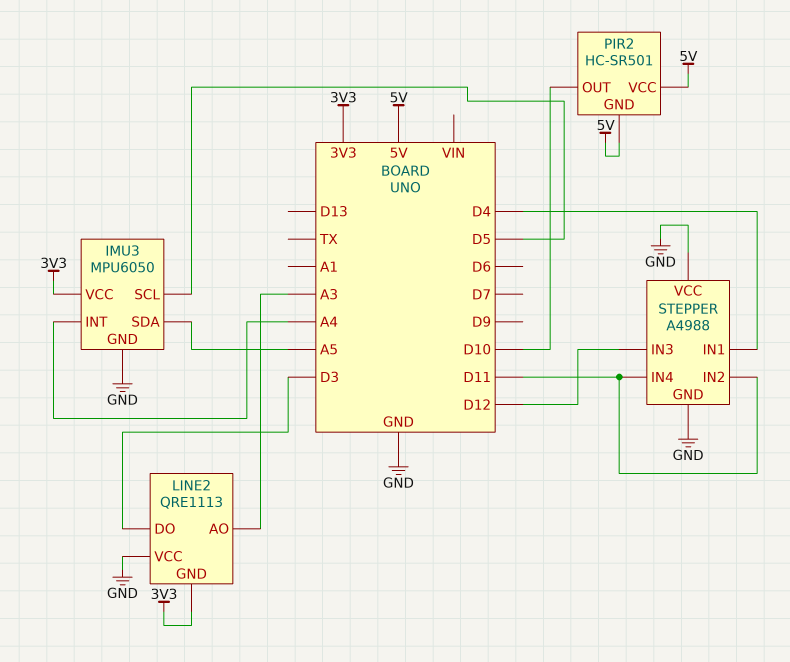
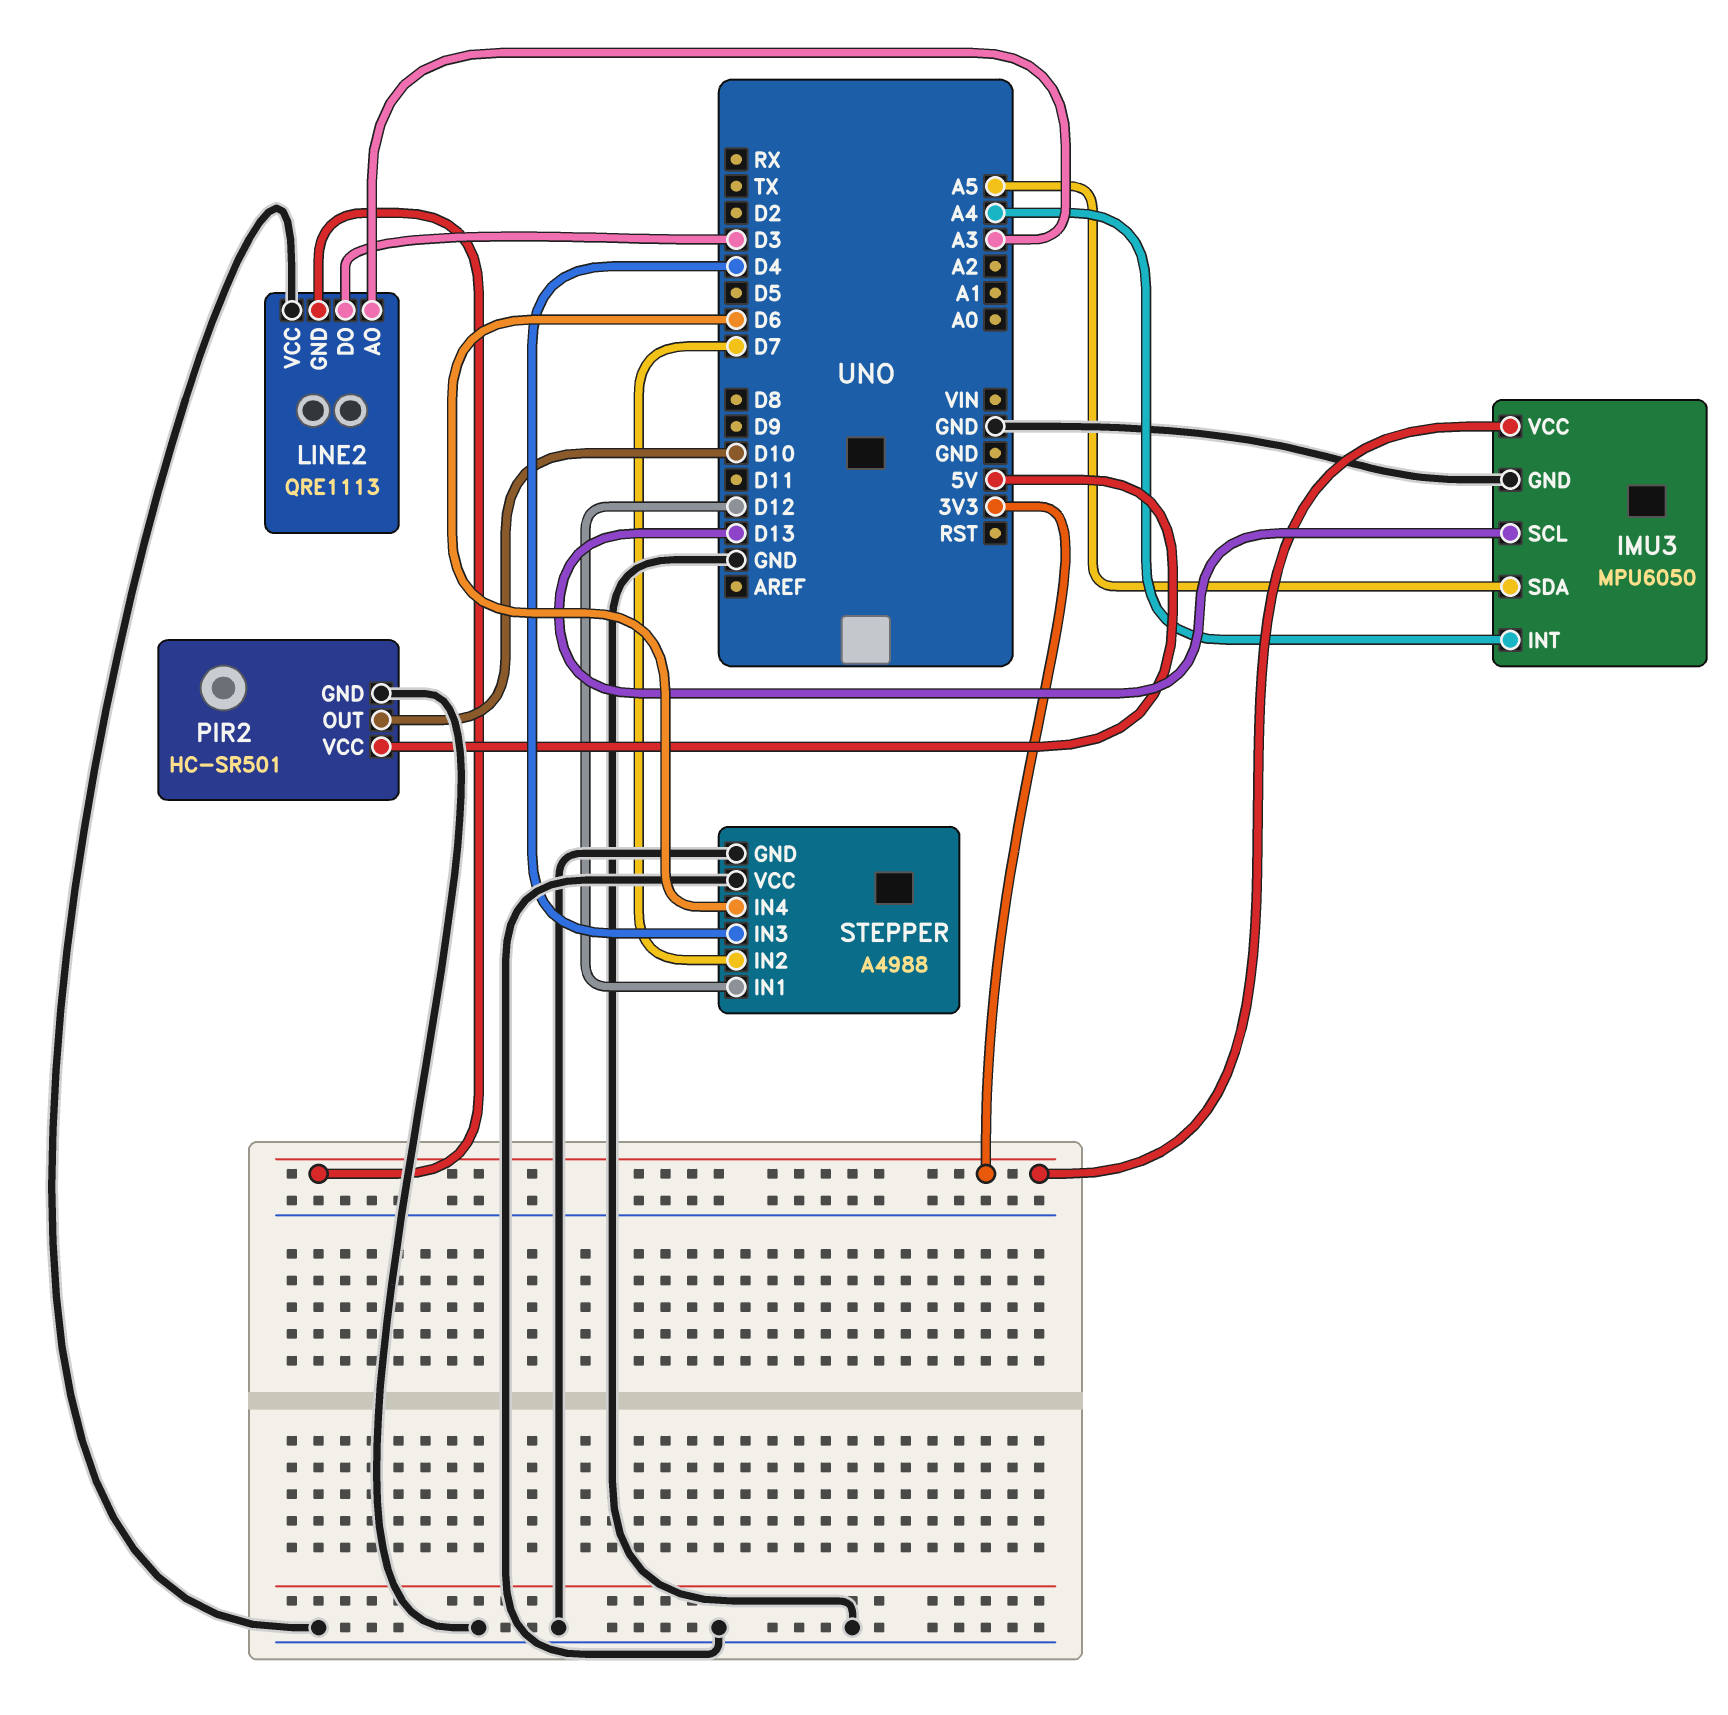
IMU3 pin SCL: D5 -> D13
PIR2 pin GND: 5V -> GND
STEPPER pin IN1: D4 -> D12
STEPPER pin IN2: D11 -> D7
STEPPER pin IN3: D12 -> D4
STEPPER pin IN4: D11 -> D6

